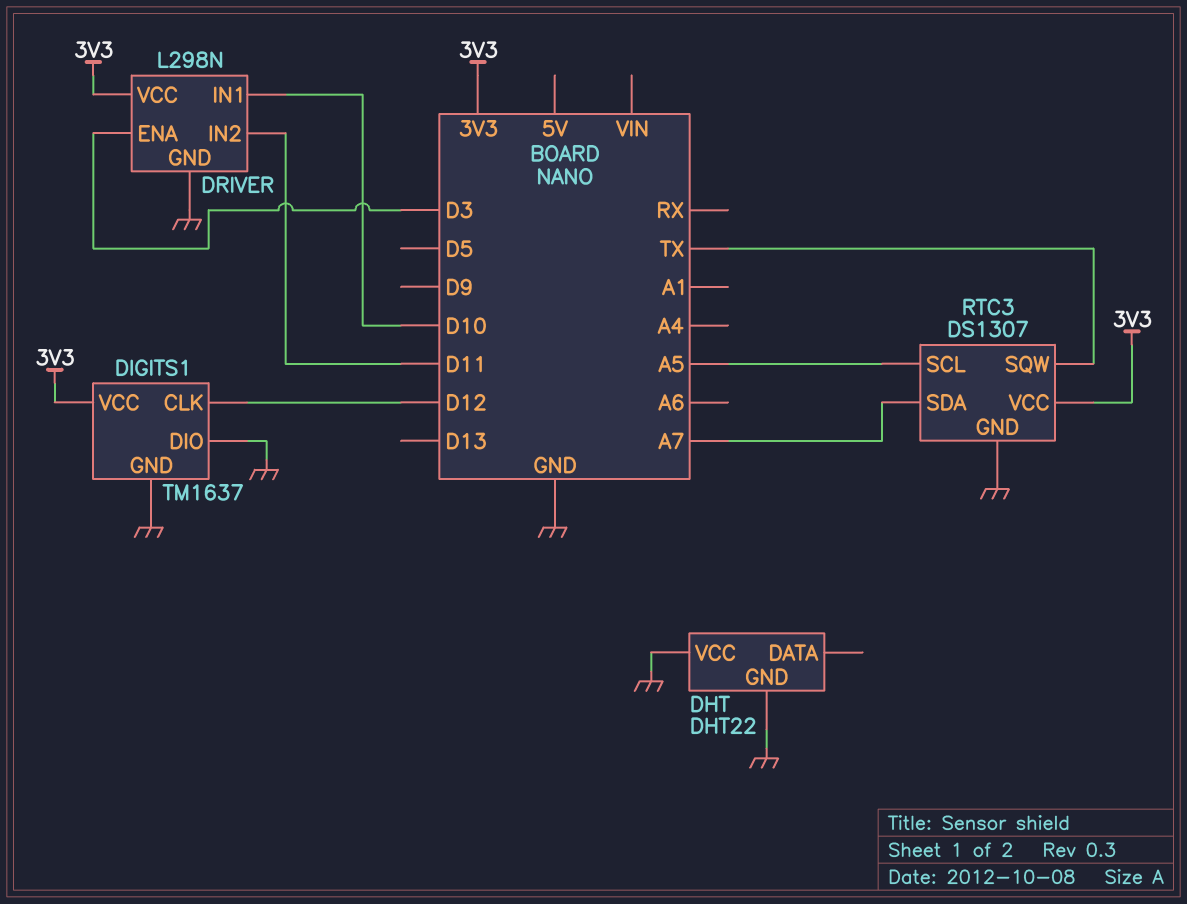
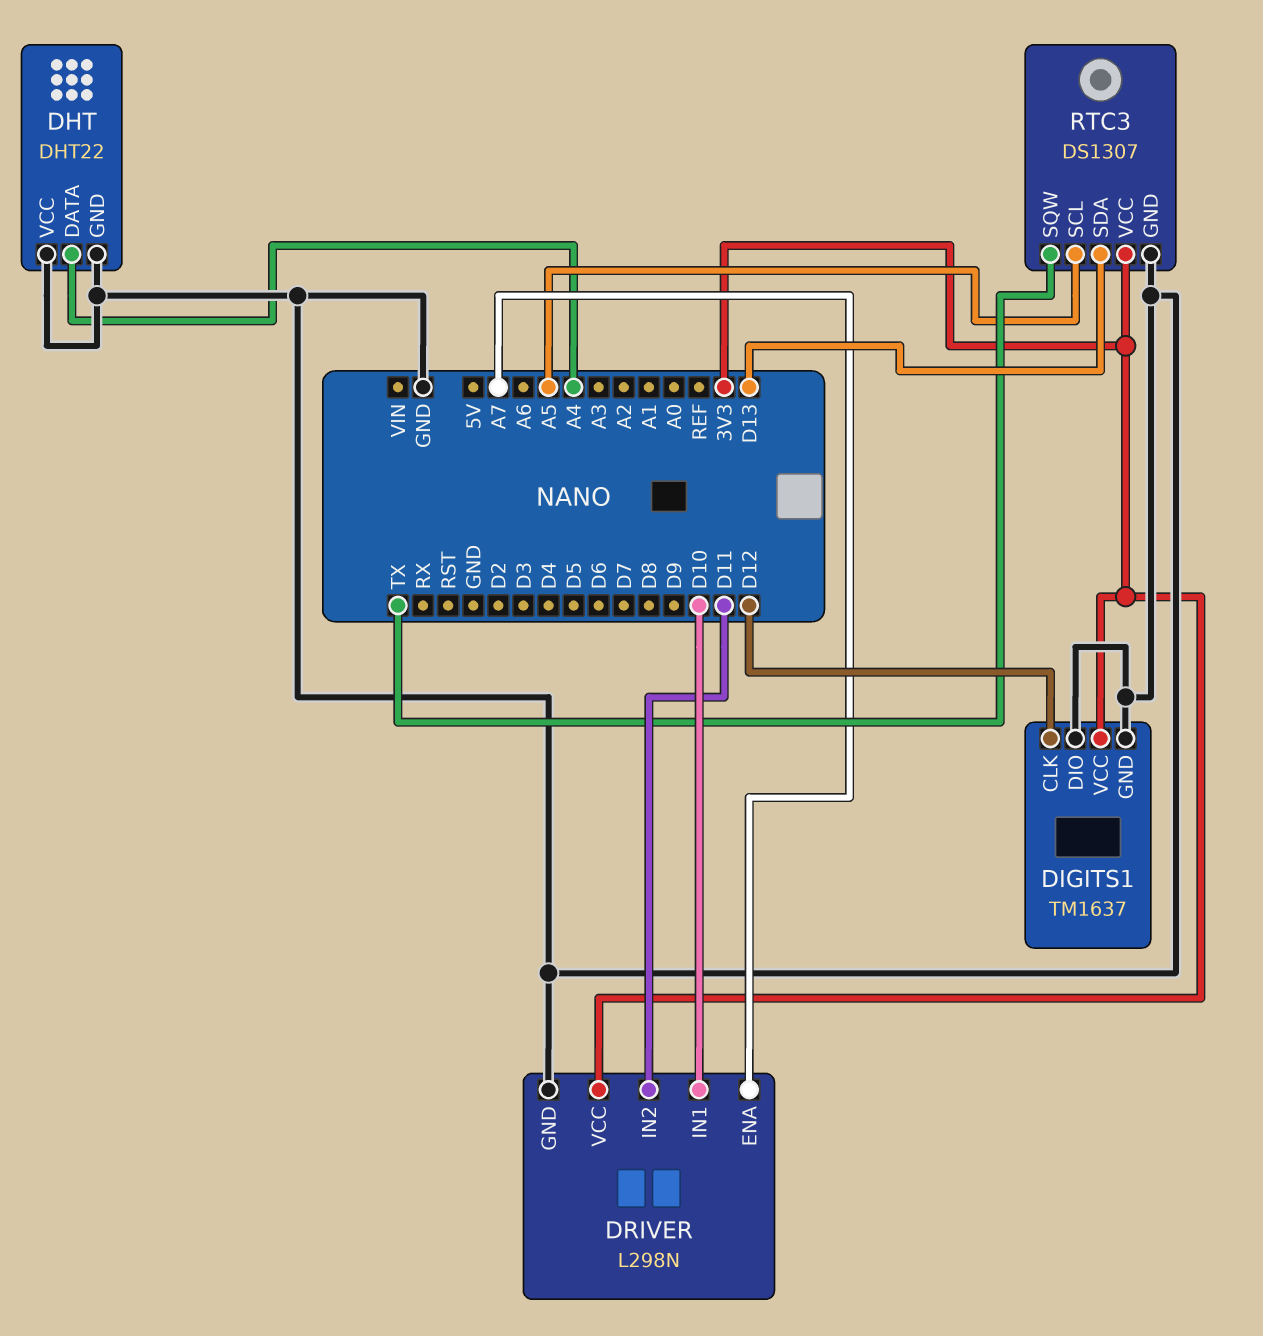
DHT pin DATA: none -> A4
DRIVER pin ENA: D3 -> A7
RTC3 pin SDA: A7 -> D13

